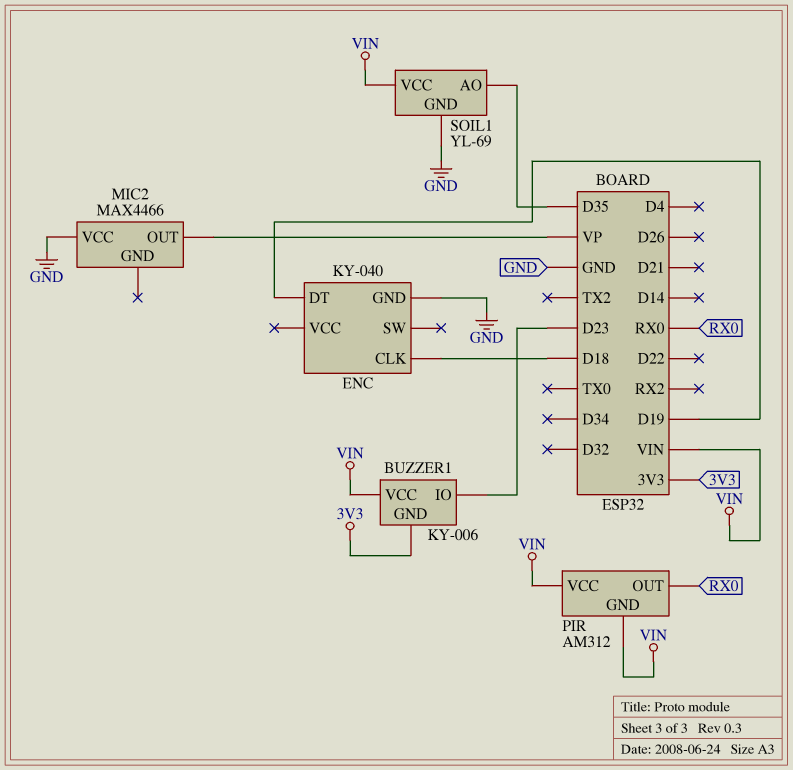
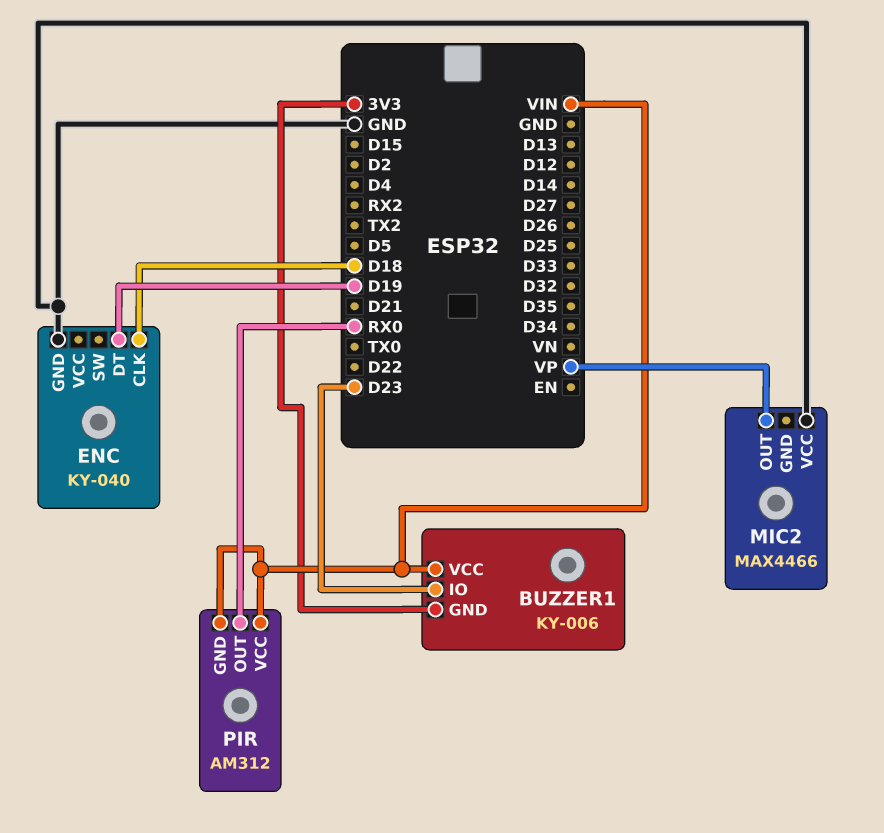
SOIL1: YL-69 -> none
SOIL1 pin AO: D35 -> none
SOIL1 pin GND: GND -> none
SOIL1 pin VCC: VIN -> none

